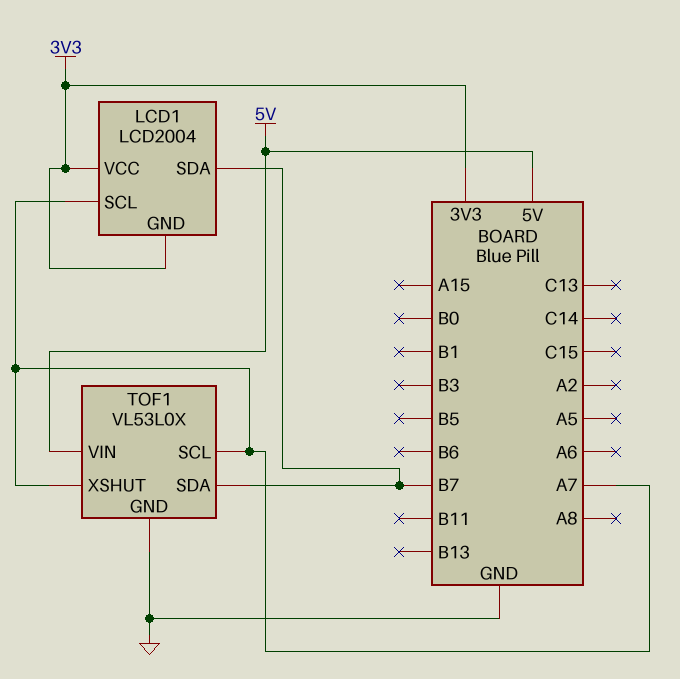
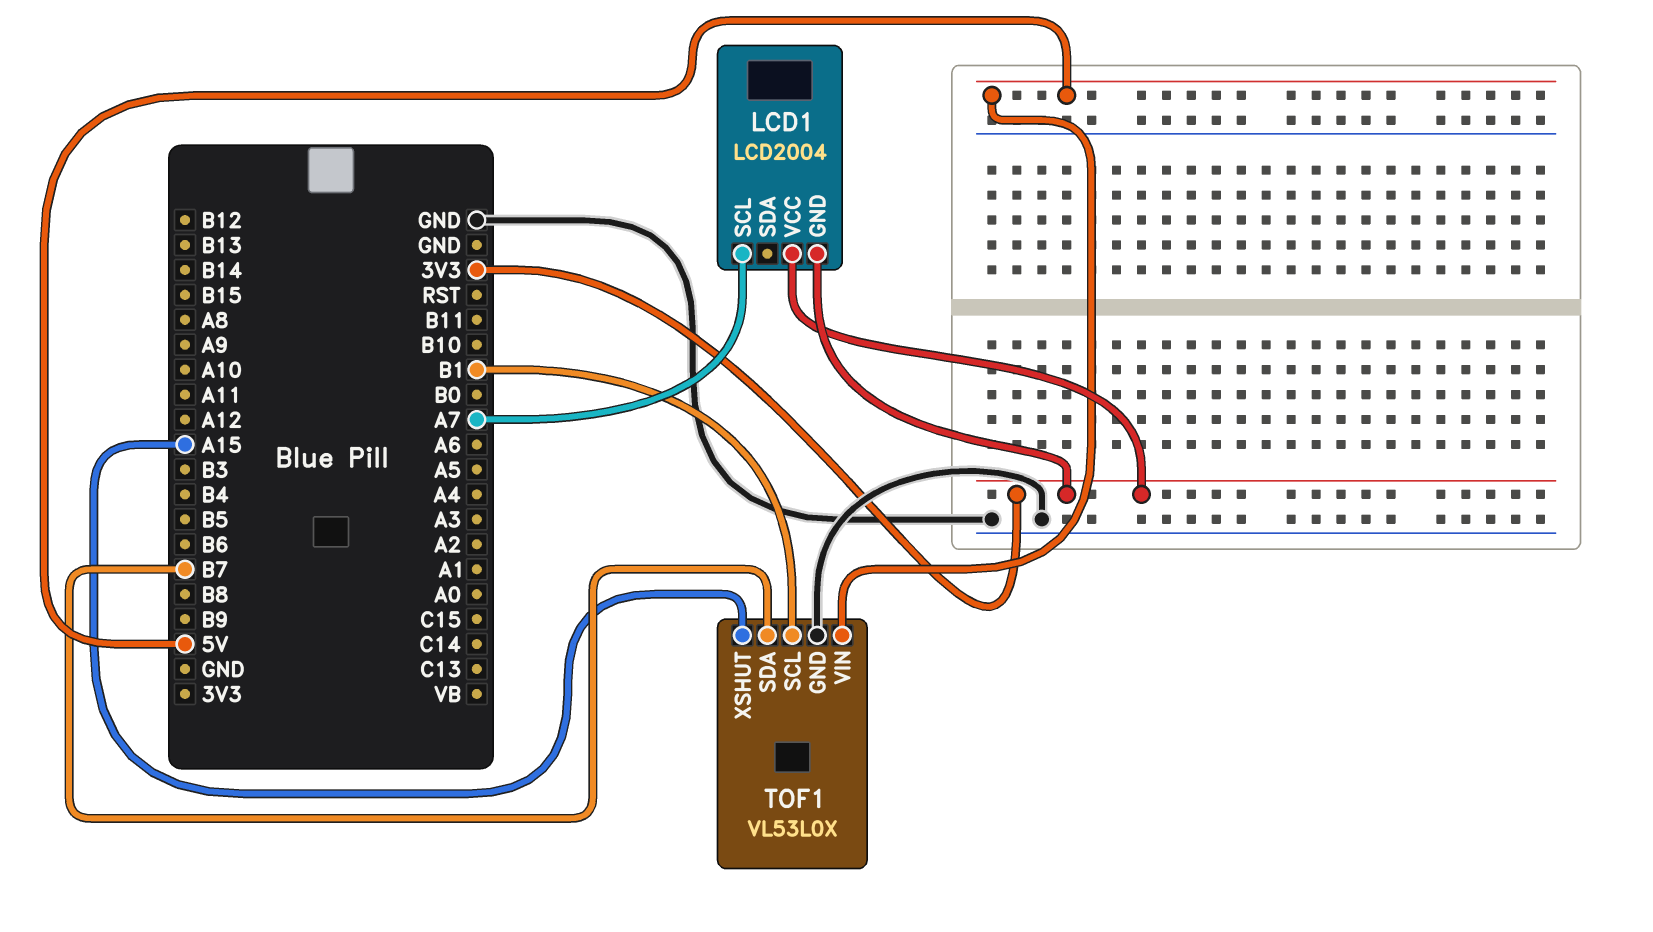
LCD1 pin SDA: B7 -> none
TOF1 pin SCL: A7 -> B1
TOF1 pin XSHUT: A7 -> A15

